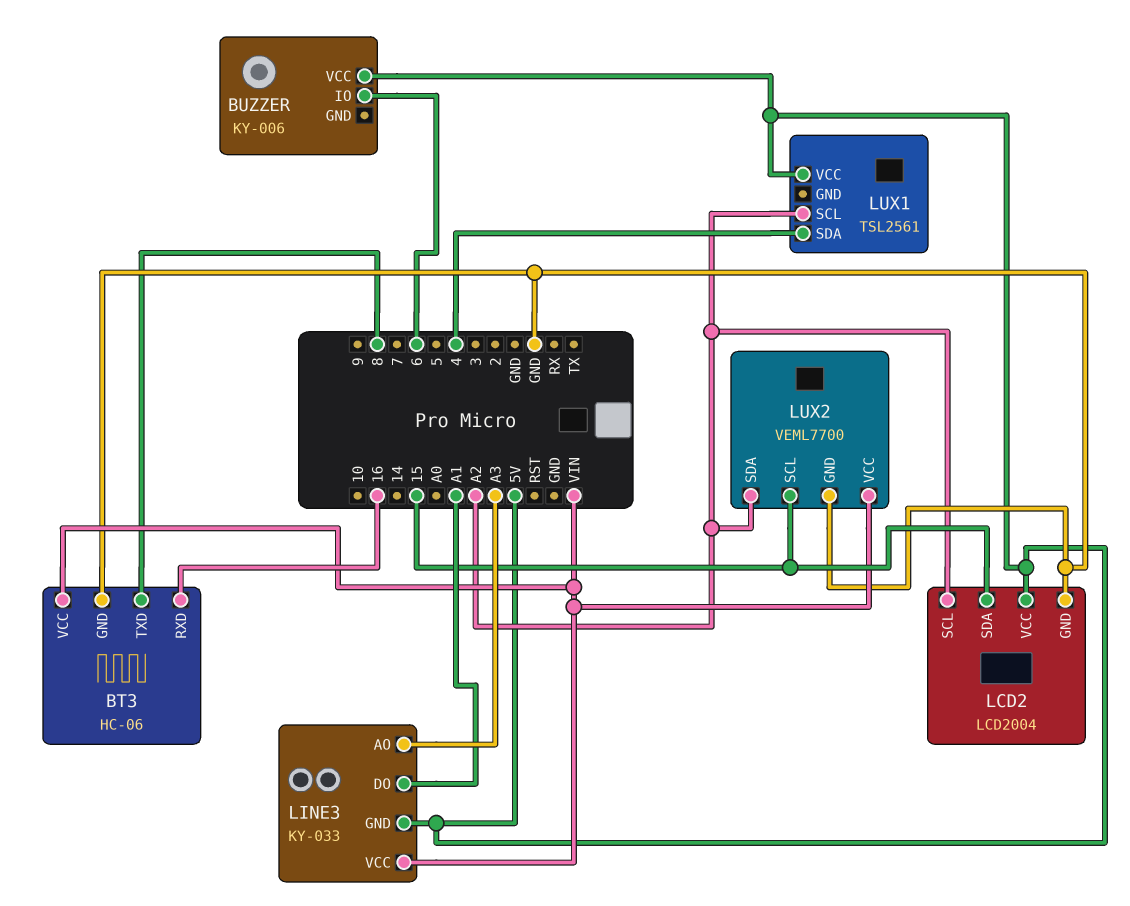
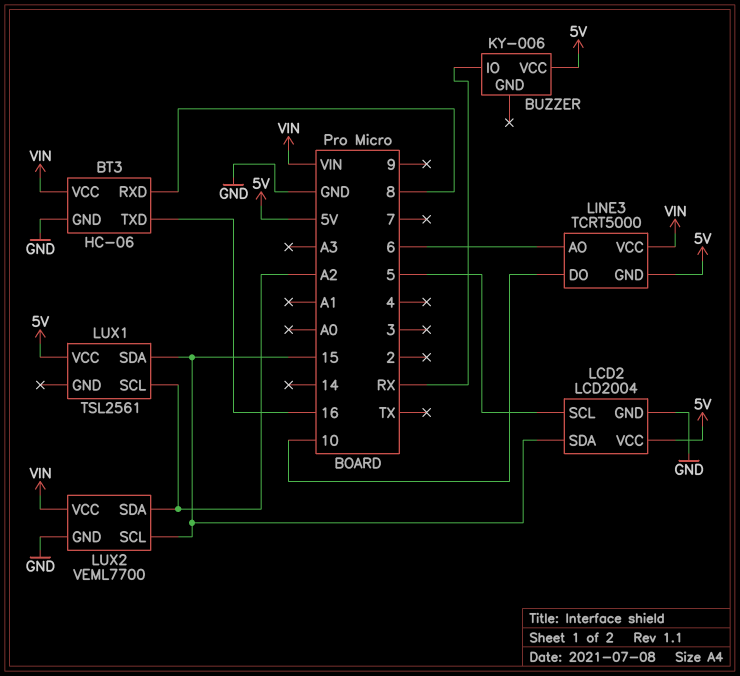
BT3 pin RXD: 16 -> 8
BT3 pin TXD: 8 -> 16
BUZZER pin IO: 6 -> RX
LCD2 pin SCL: A2 -> 5
LINE3: KY-033 -> TCRT5000
LINE3 pin AO: A3 -> 6
LINE3 pin DO: A1 -> 10
LUX1 pin SDA: 4 -> 15

